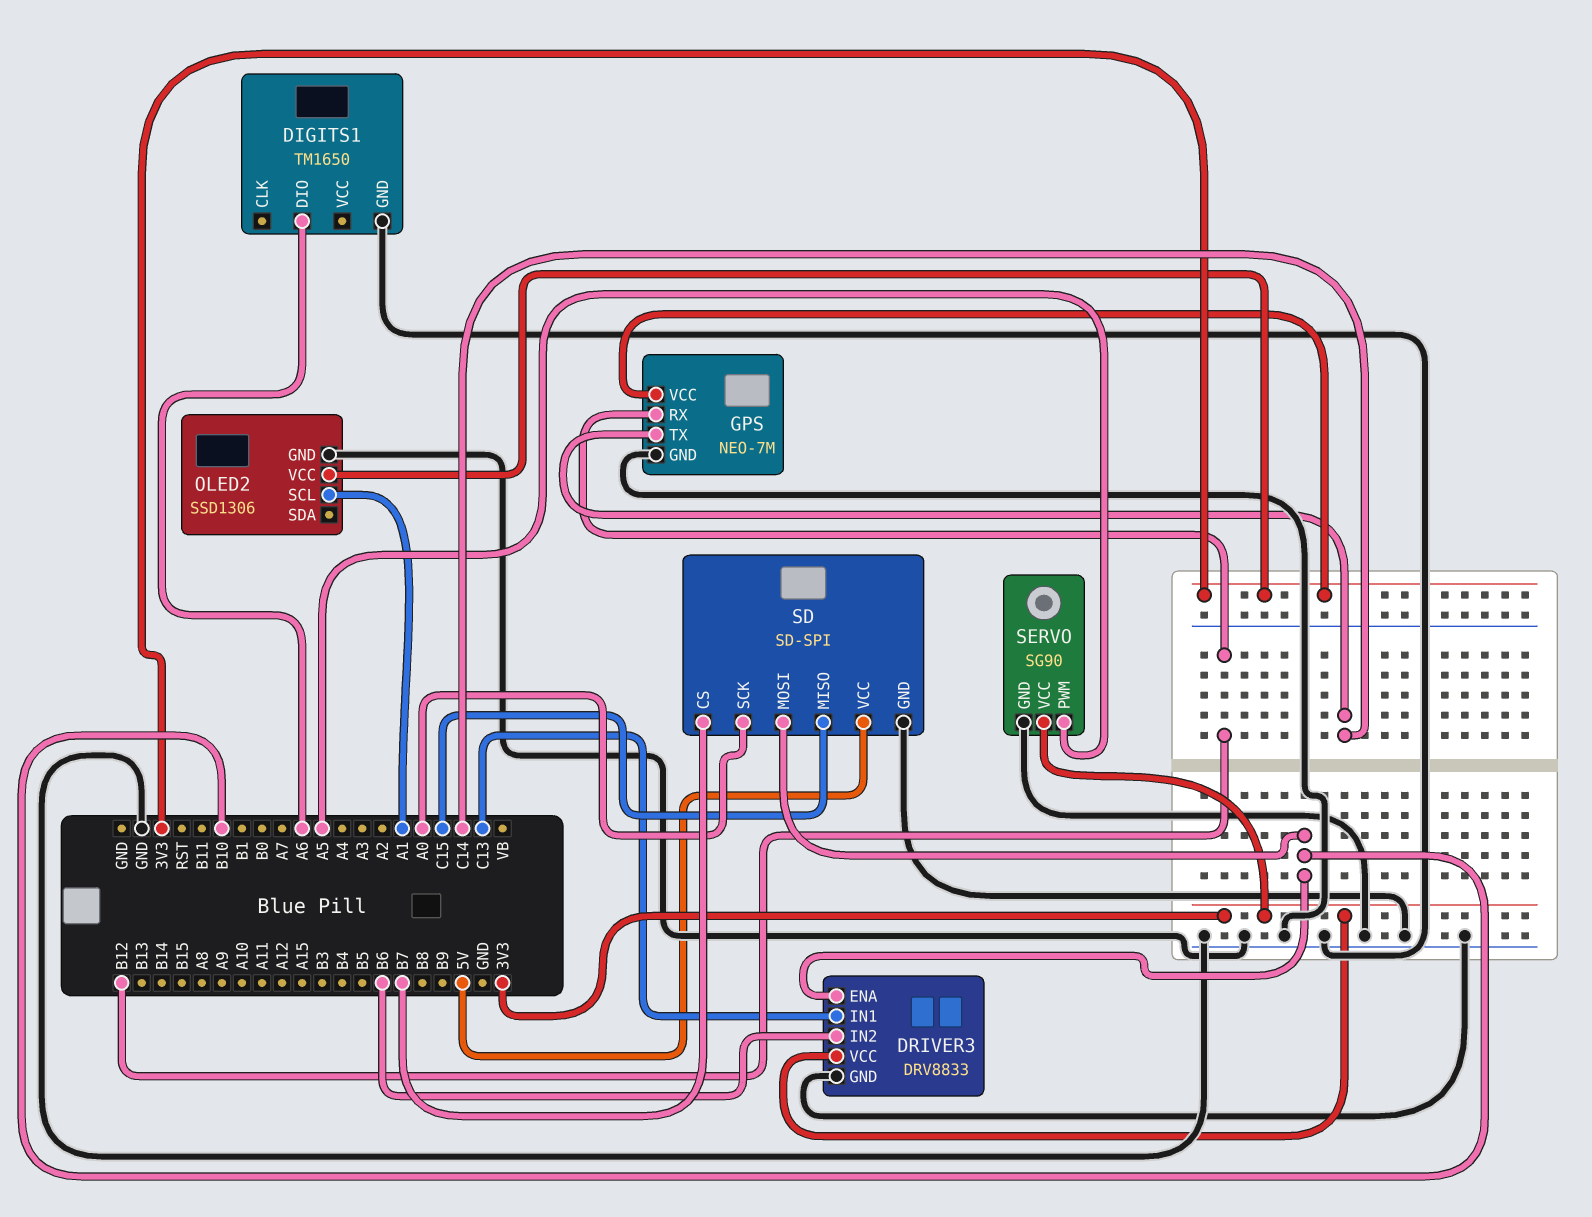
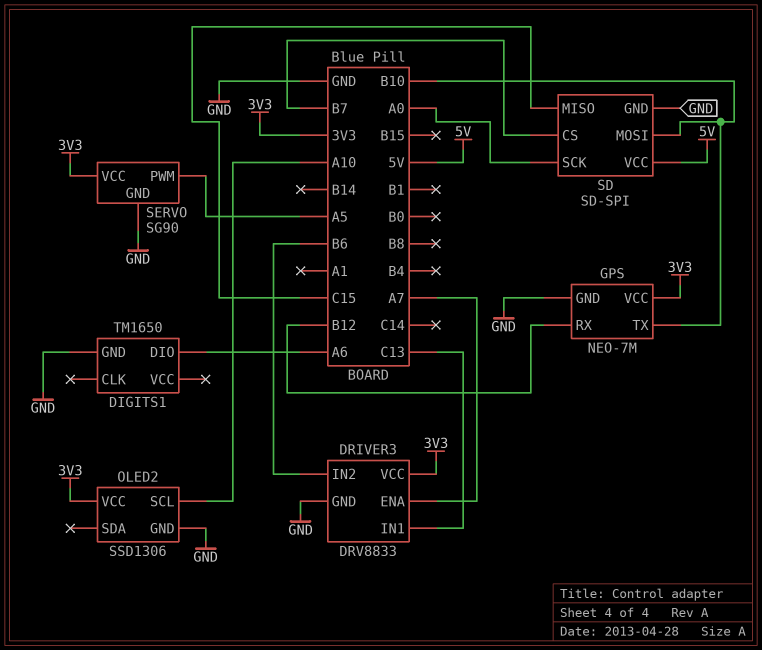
DRIVER3 pin ENA: B10 -> A7
GPS pin TX: C14 -> B10
OLED2 pin SCL: A1 -> A10

